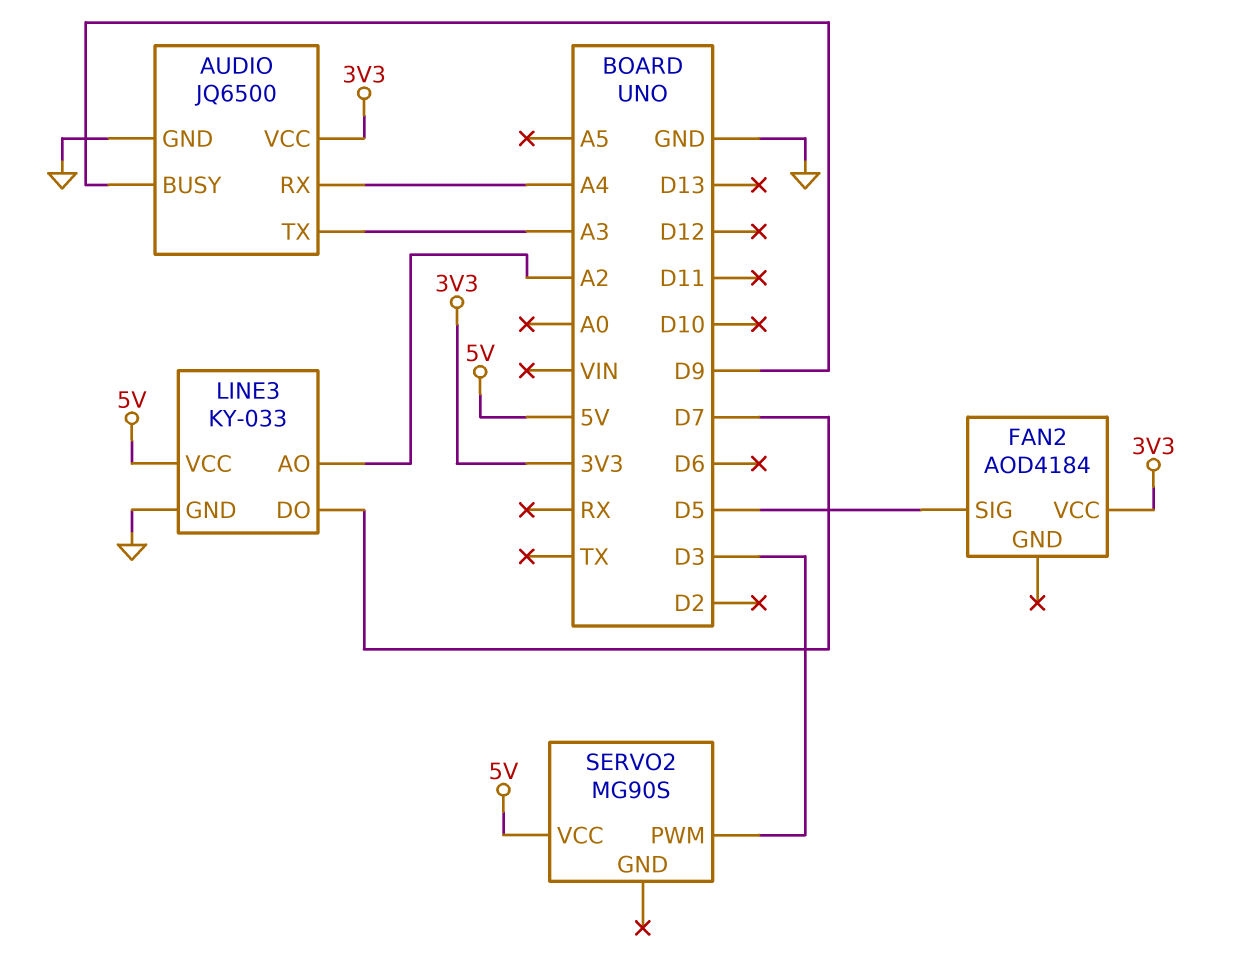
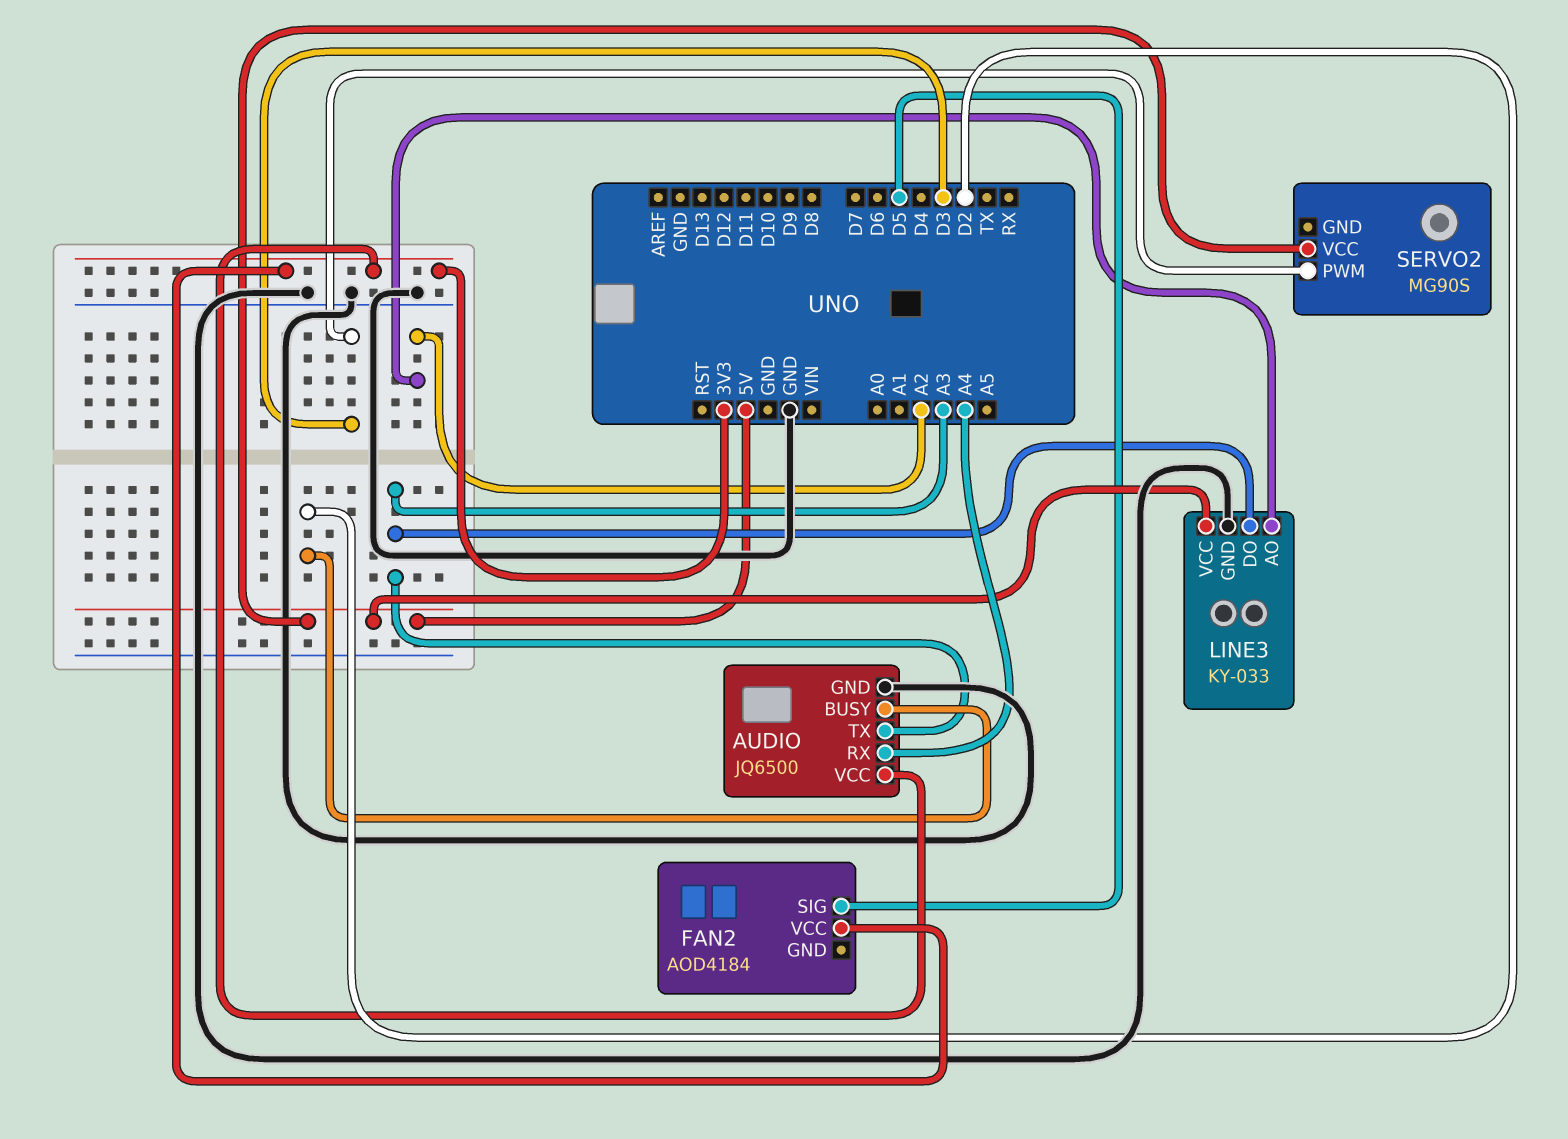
AUDIO pin BUSY: D9 -> D2
LINE3 pin DO: D7 -> A3

